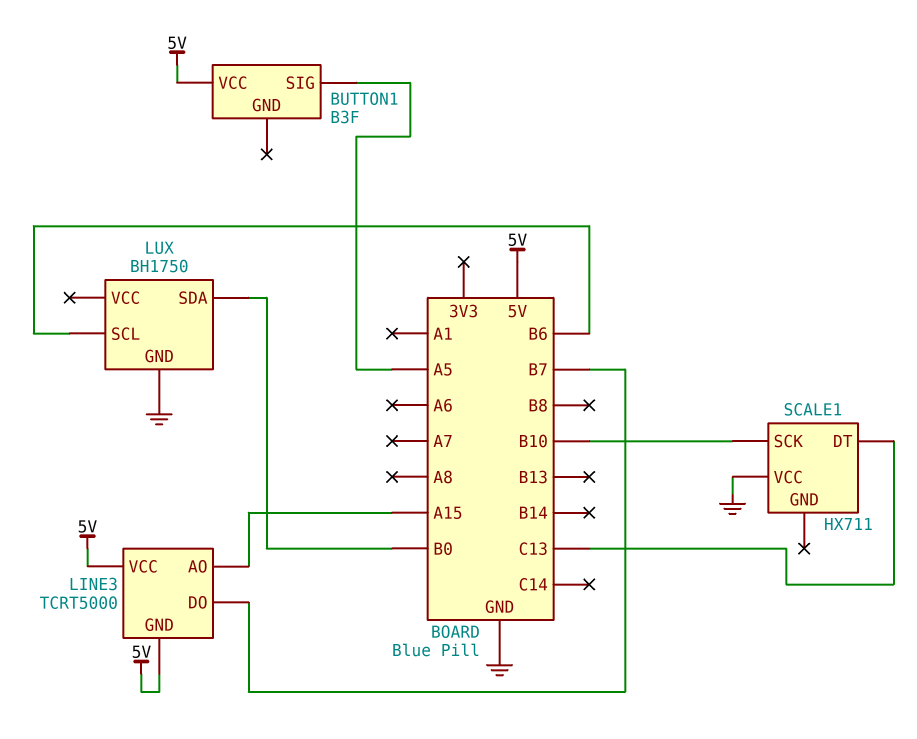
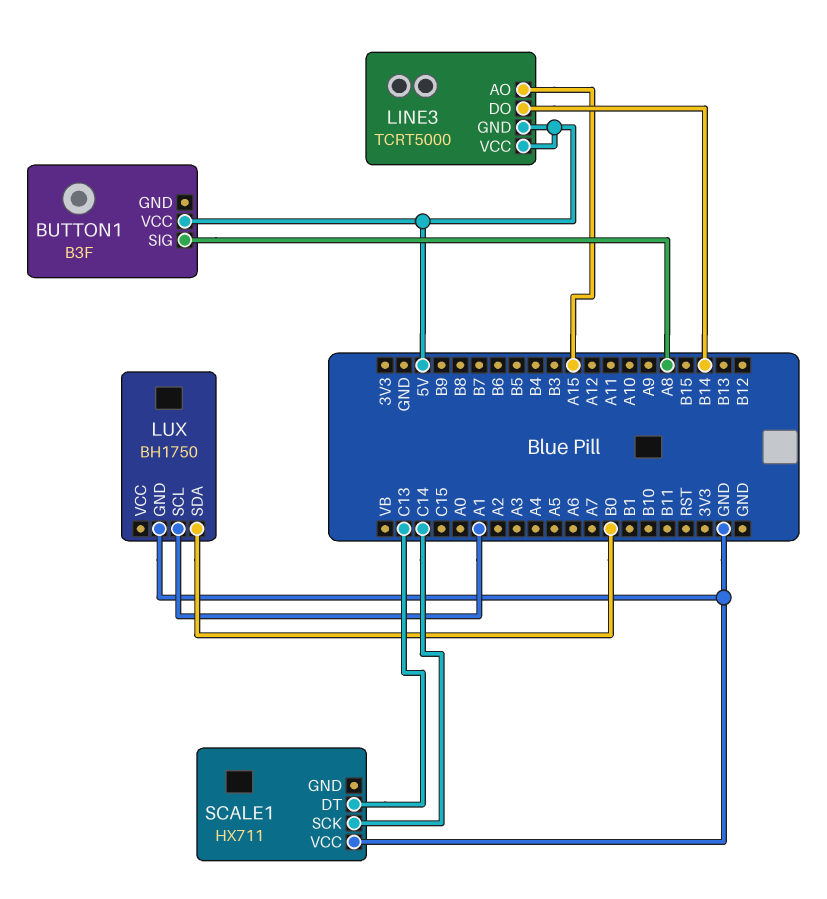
BUTTON1 pin SIG: A5 -> A8
LINE3 pin DO: B7 -> B14
LUX pin SCL: B6 -> A1
SCALE1 pin SCK: B10 -> C14

